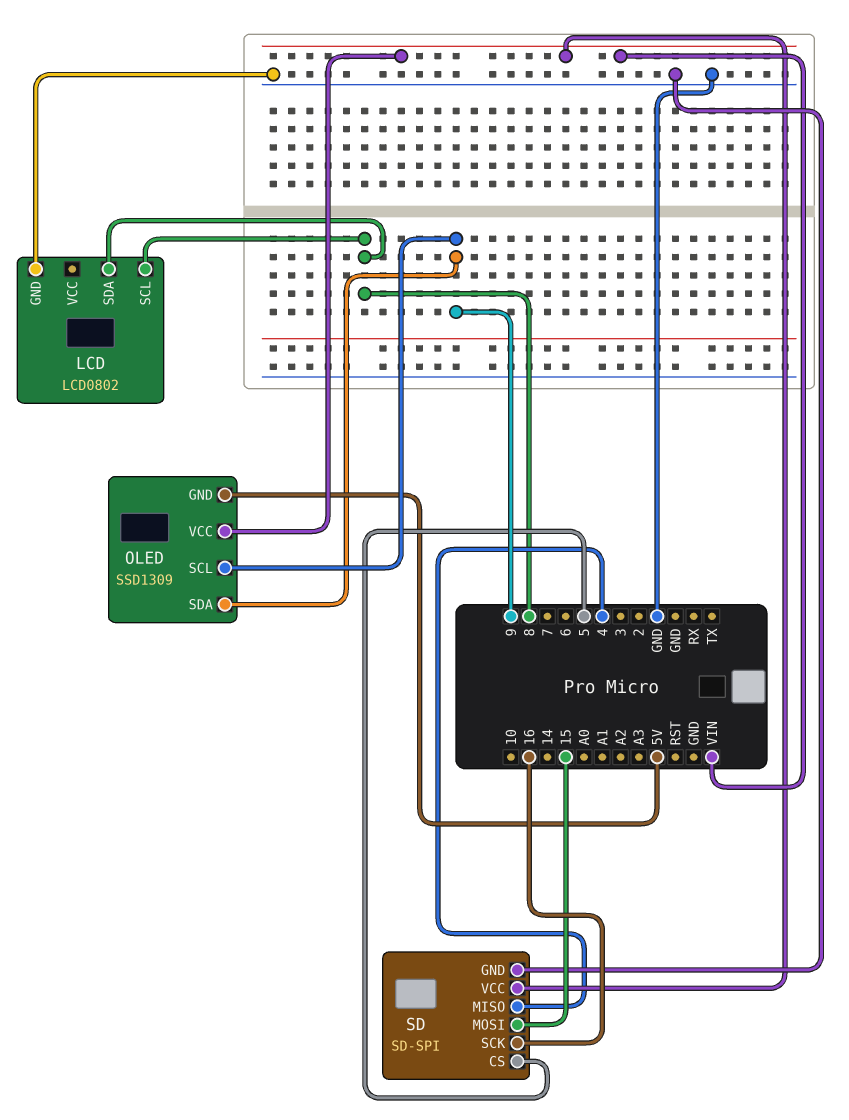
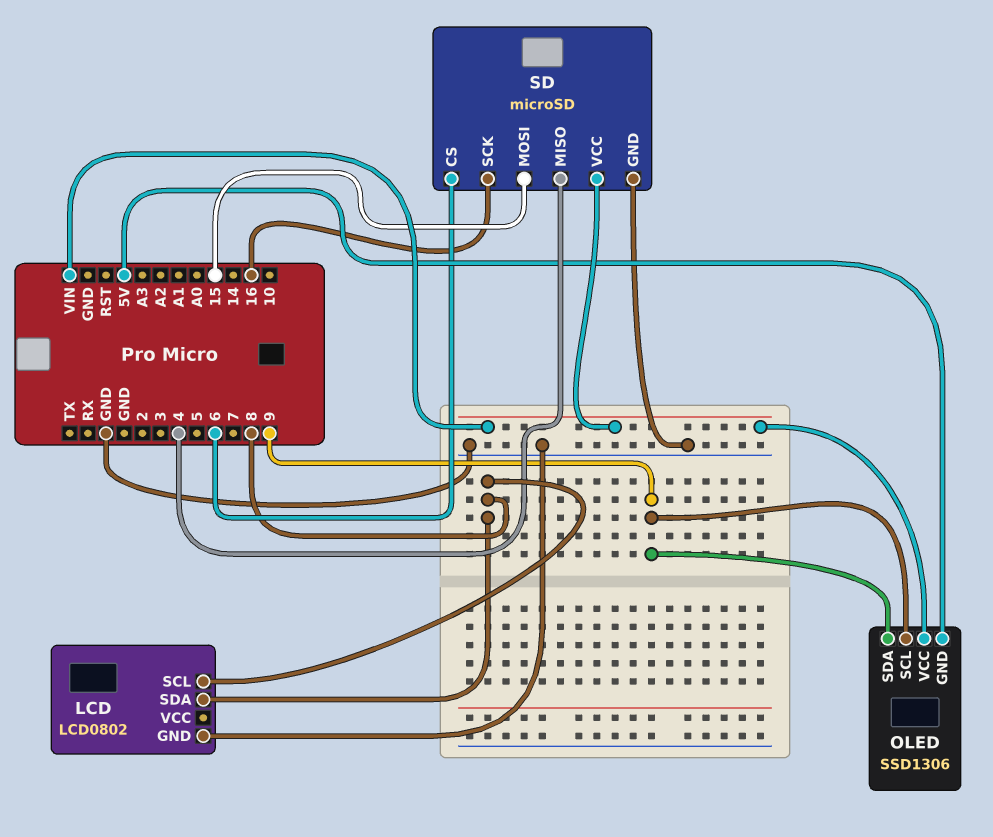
OLED: SSD1309 -> SSD1306
SD: SD-SPI -> microSD
SD pin CS: 5 -> 6

